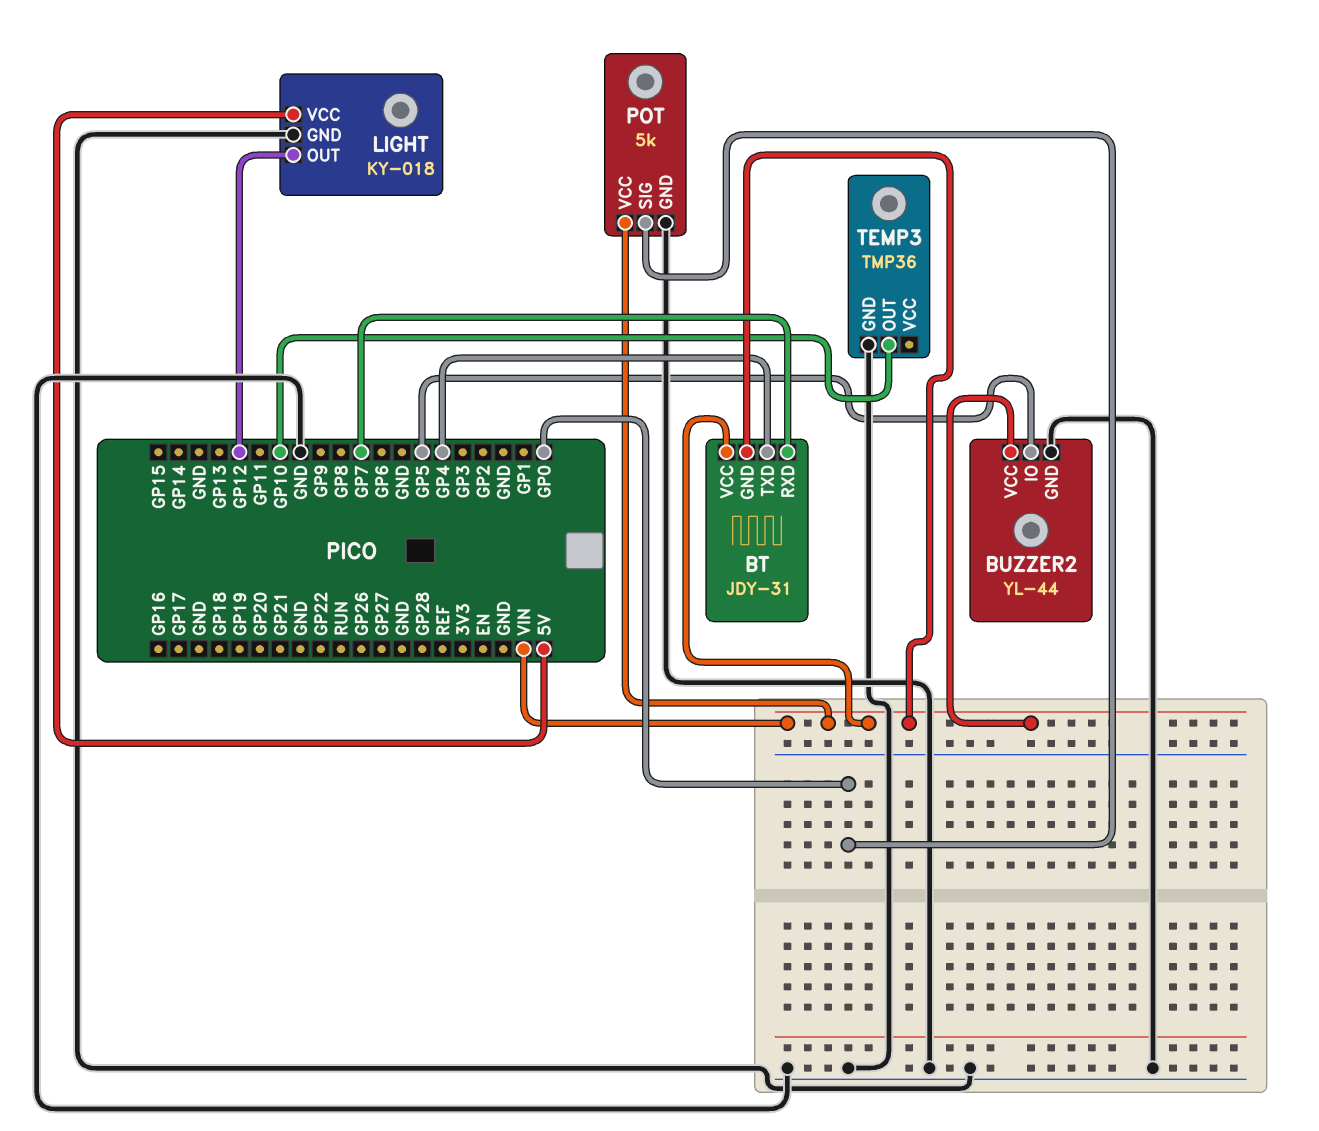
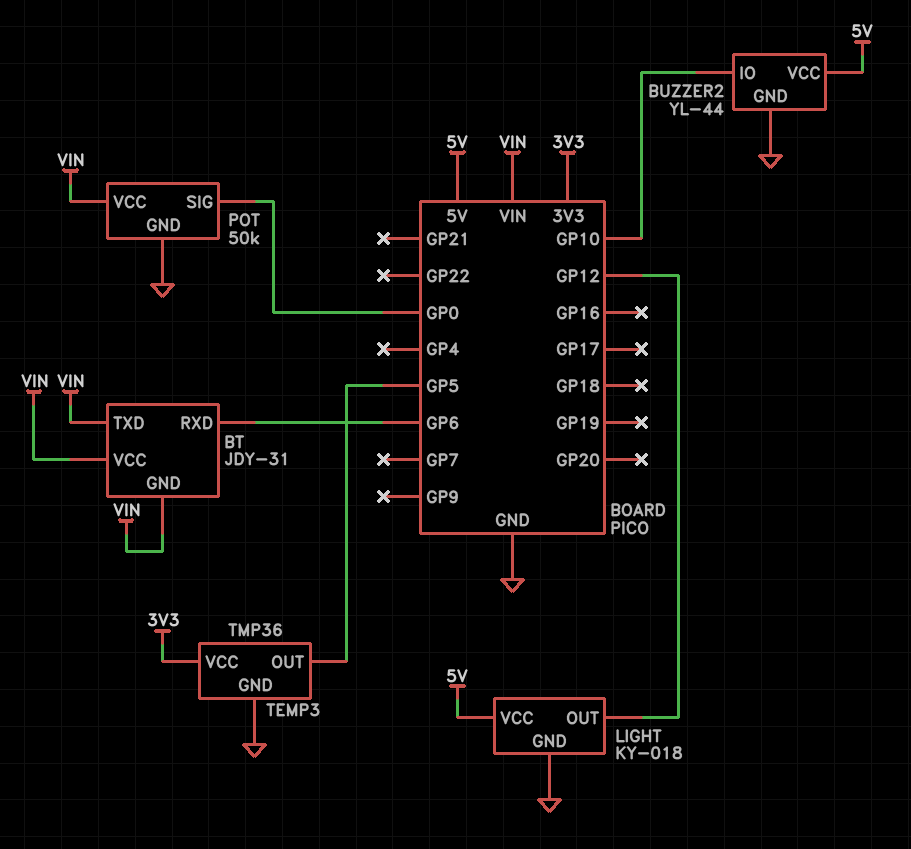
BT pin RXD: GP7 -> GP6
BT pin TXD: GP4 -> VIN
BUZZER2 pin IO: GP5 -> GP10
BUZZER2 pin VCC: VIN -> 5V
POT: 5k -> 50k
TEMP3 pin OUT: GP10 -> GP5
TEMP3 pin VCC: none -> 3V3

